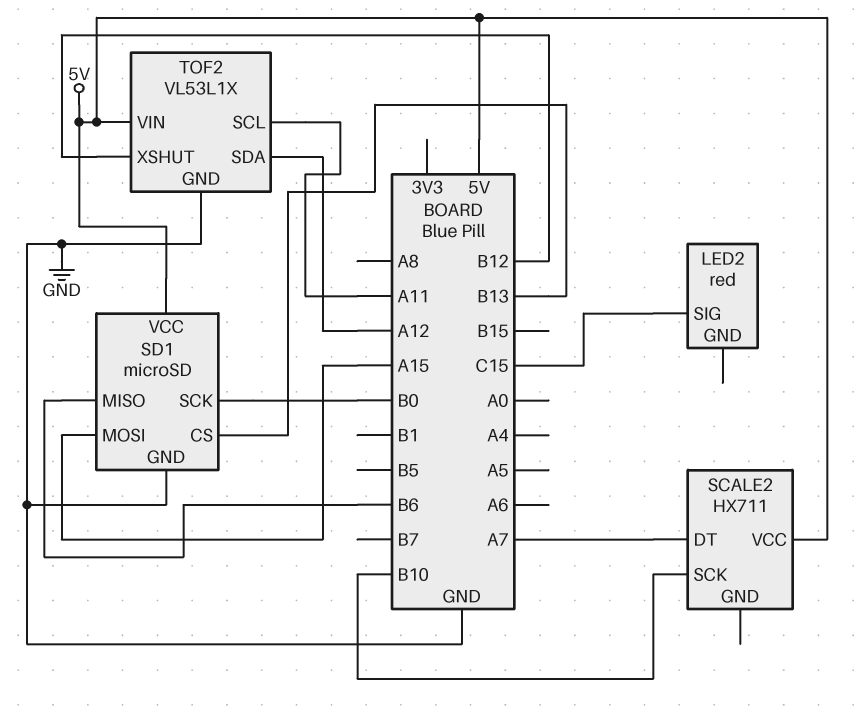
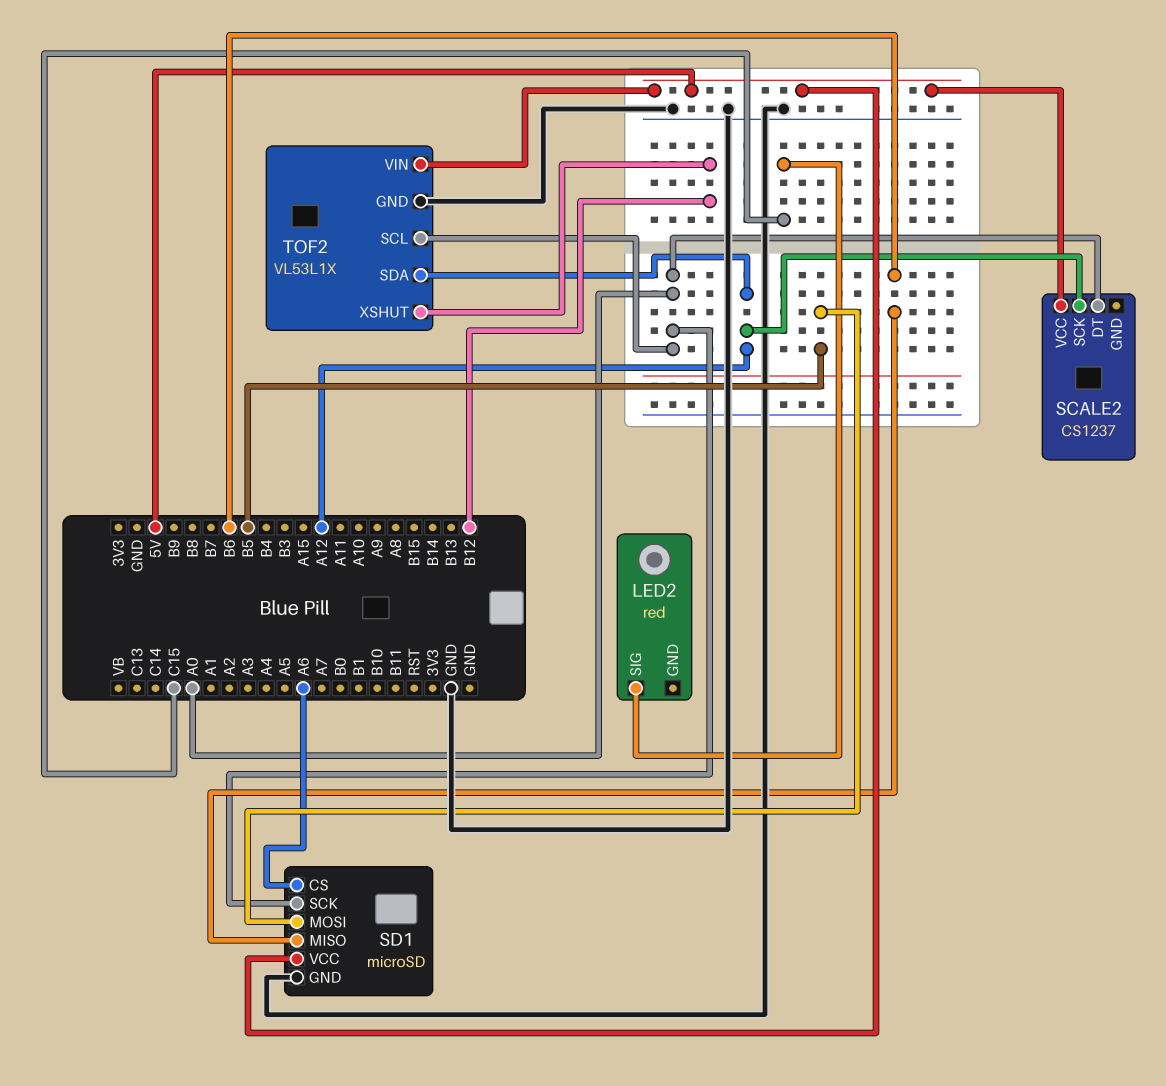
SCALE2: HX711 -> CS1237
SCALE2 pin DT: A7 -> A0
SCALE2 pin SCK: B10 -> A12
SD1 pin CS: B13 -> A6
SD1 pin MOSI: A15 -> B5
SD1 pin SCK: B0 -> A0
TOF2 pin SCL: A11 -> A0

